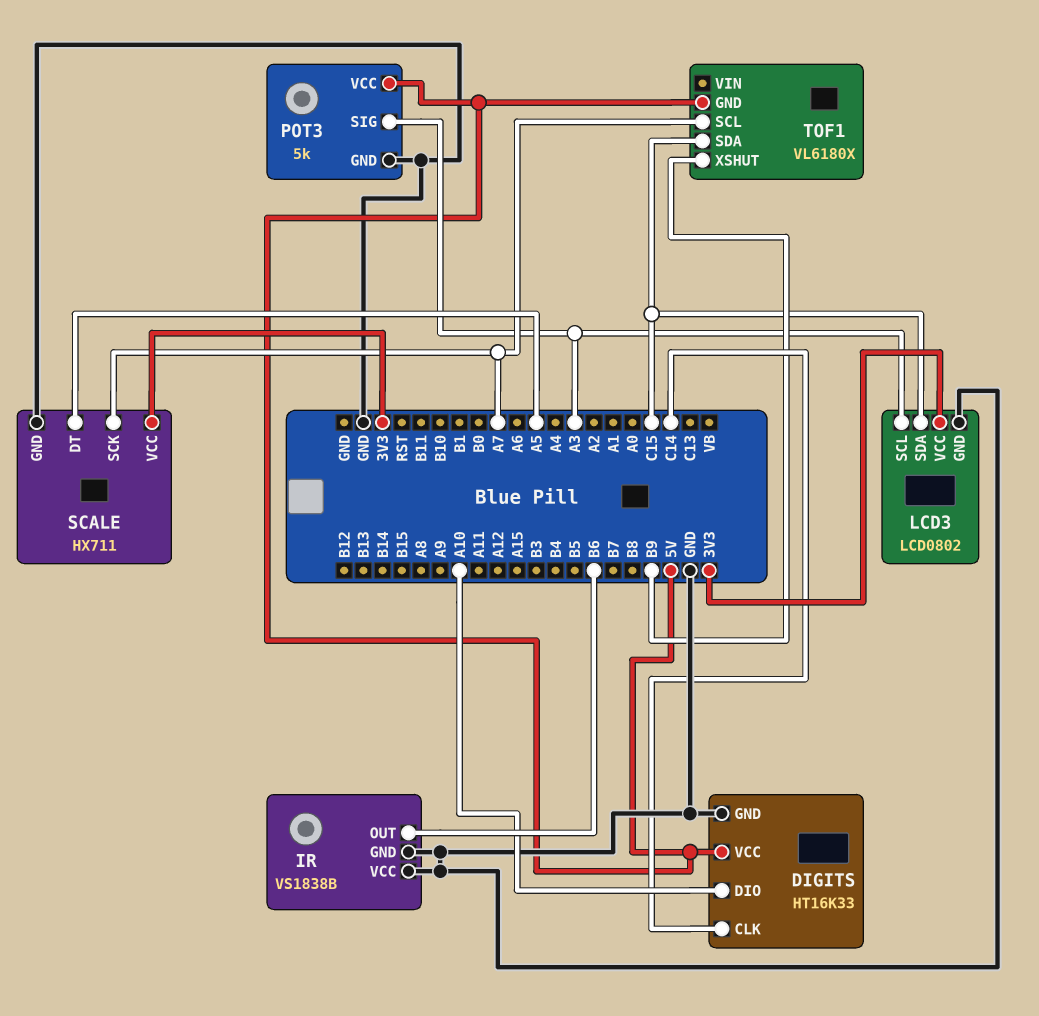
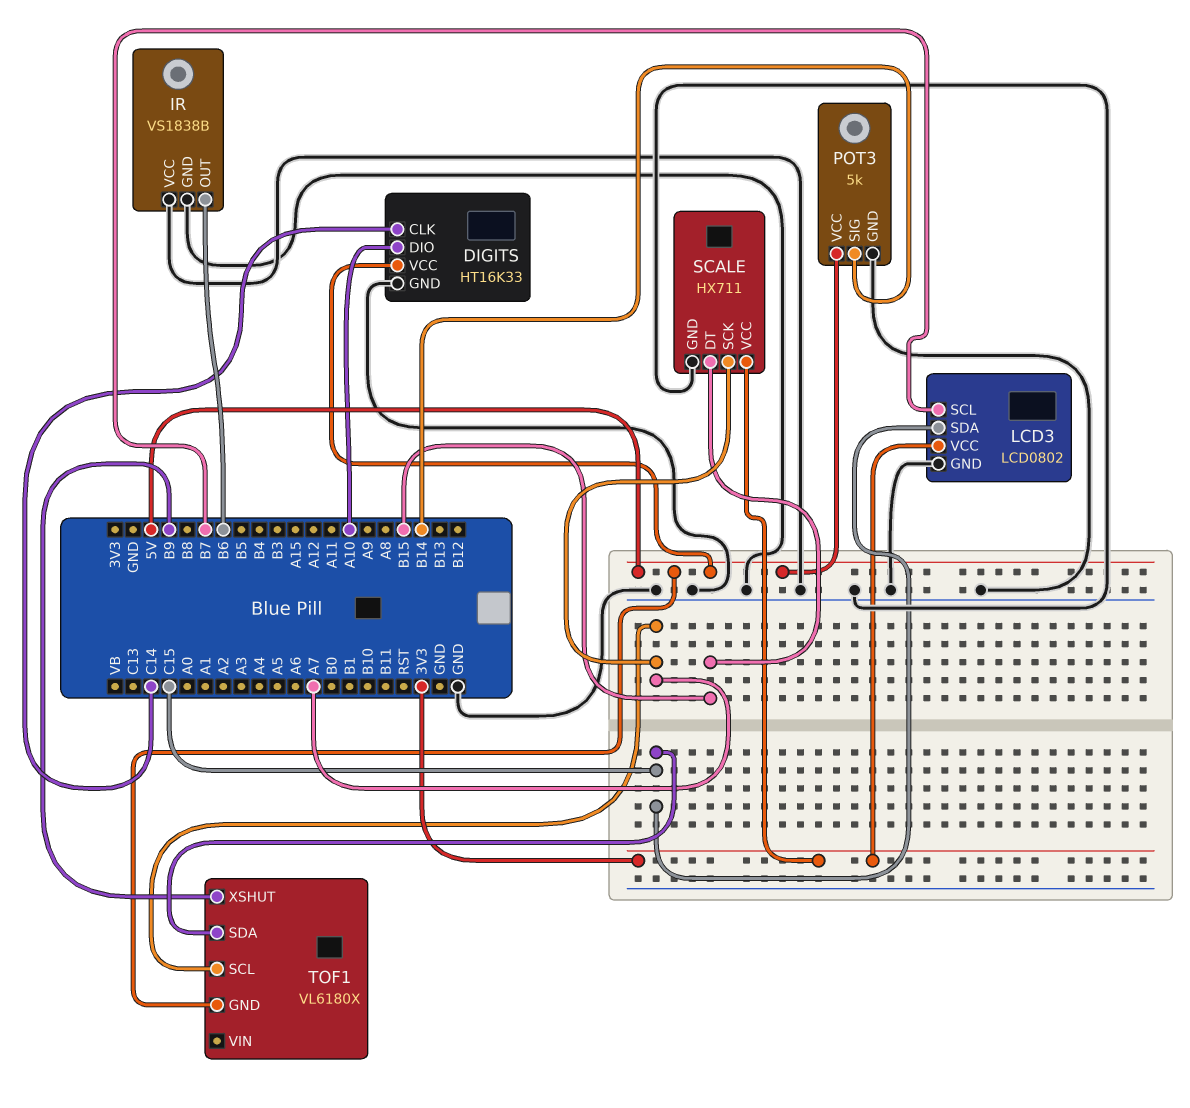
LCD3 pin SCL: A3 -> B7
POT3 pin SIG: A3 -> B14
SCALE pin DT: A5 -> B15

